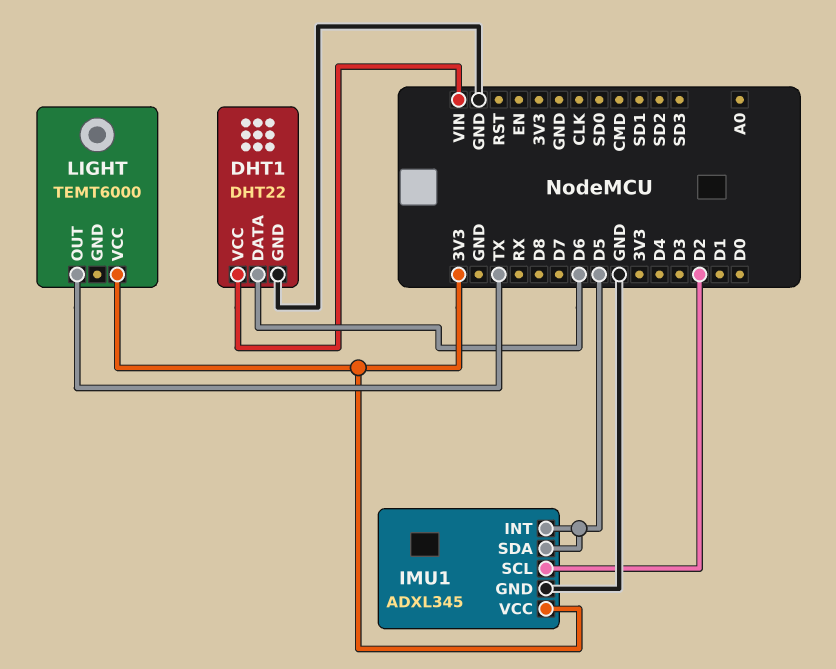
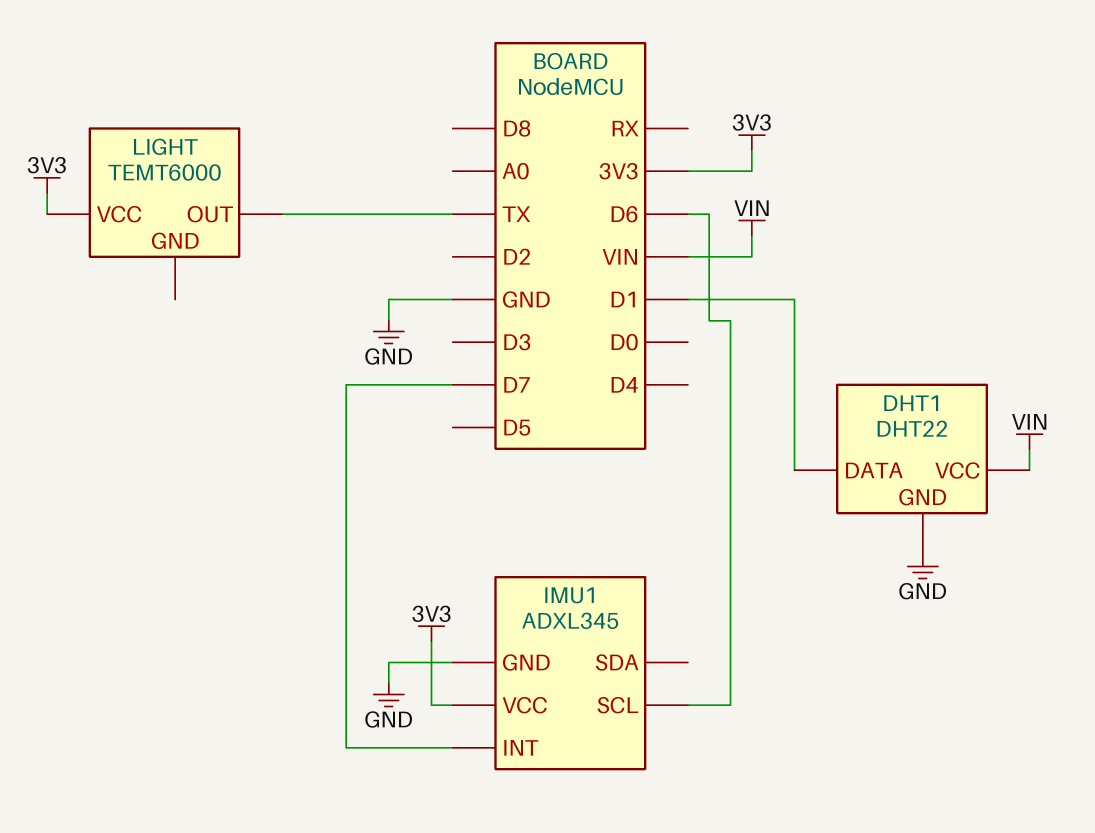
DHT1 pin DATA: D6 -> D1
IMU1 pin INT: D5 -> D7
IMU1 pin SCL: D2 -> D6
IMU1 pin SDA: D5 -> none

